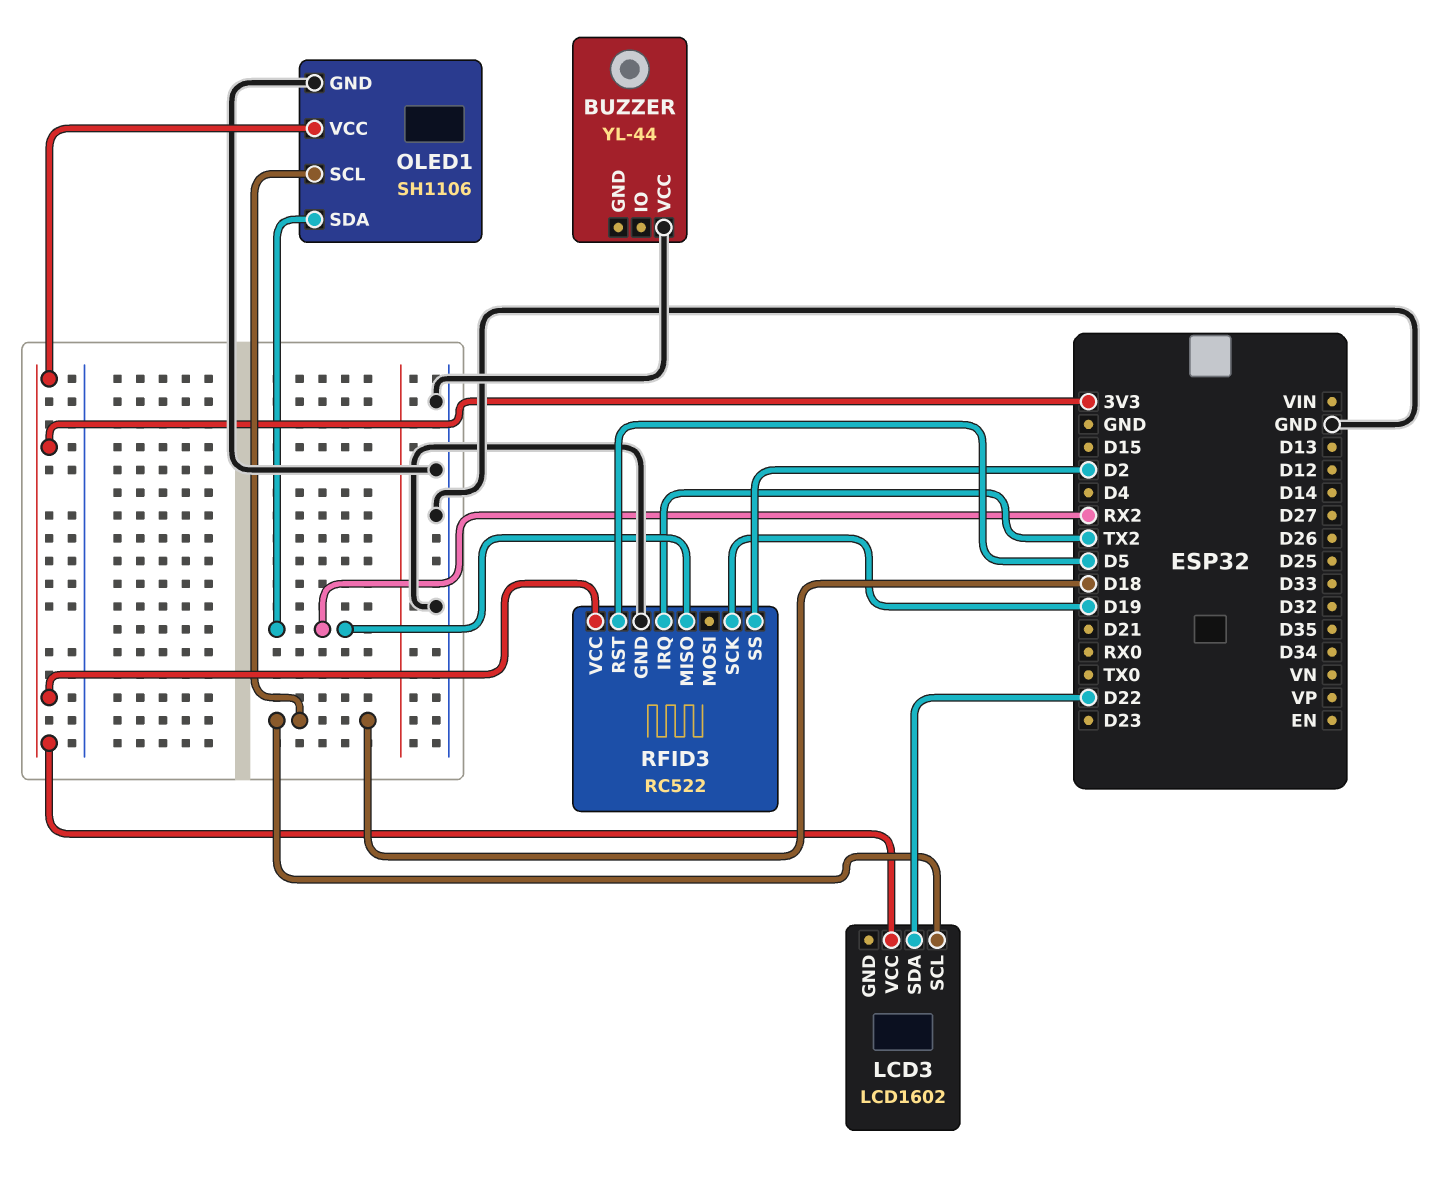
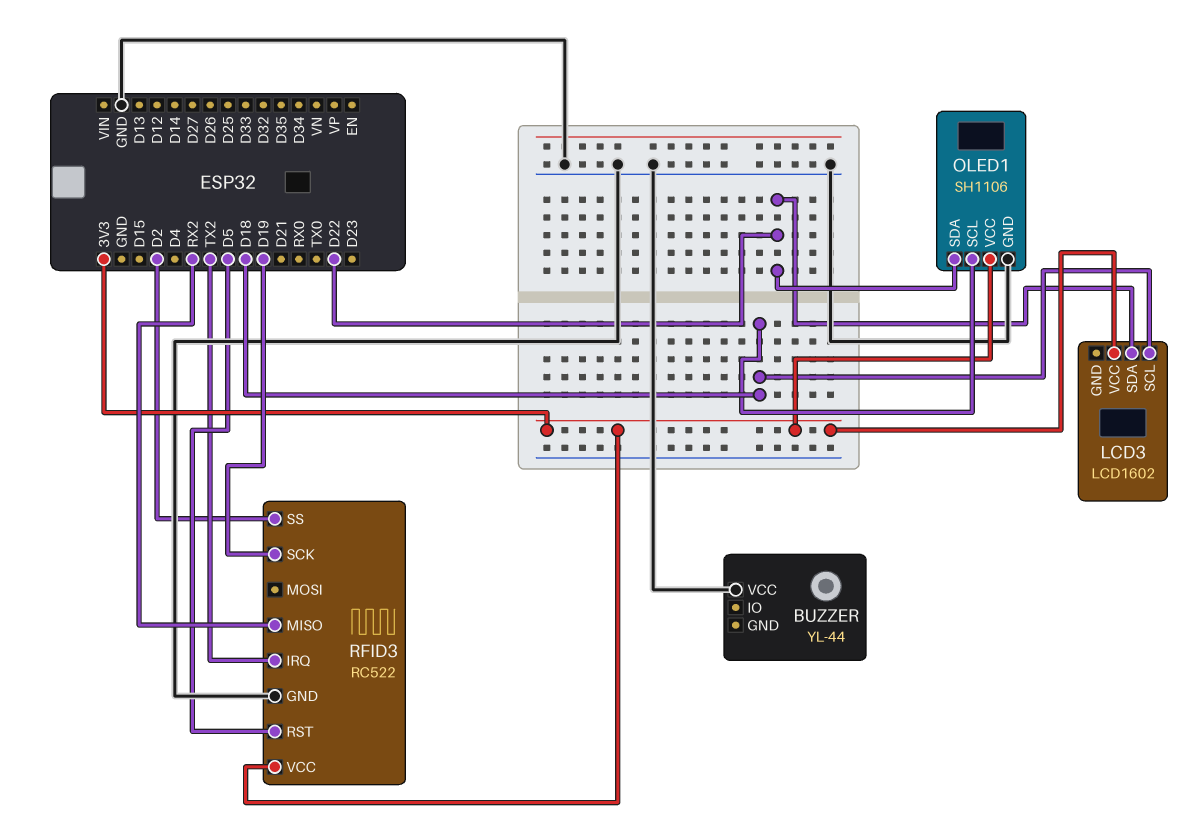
OLED1 pin SDA: RX2 -> D22

